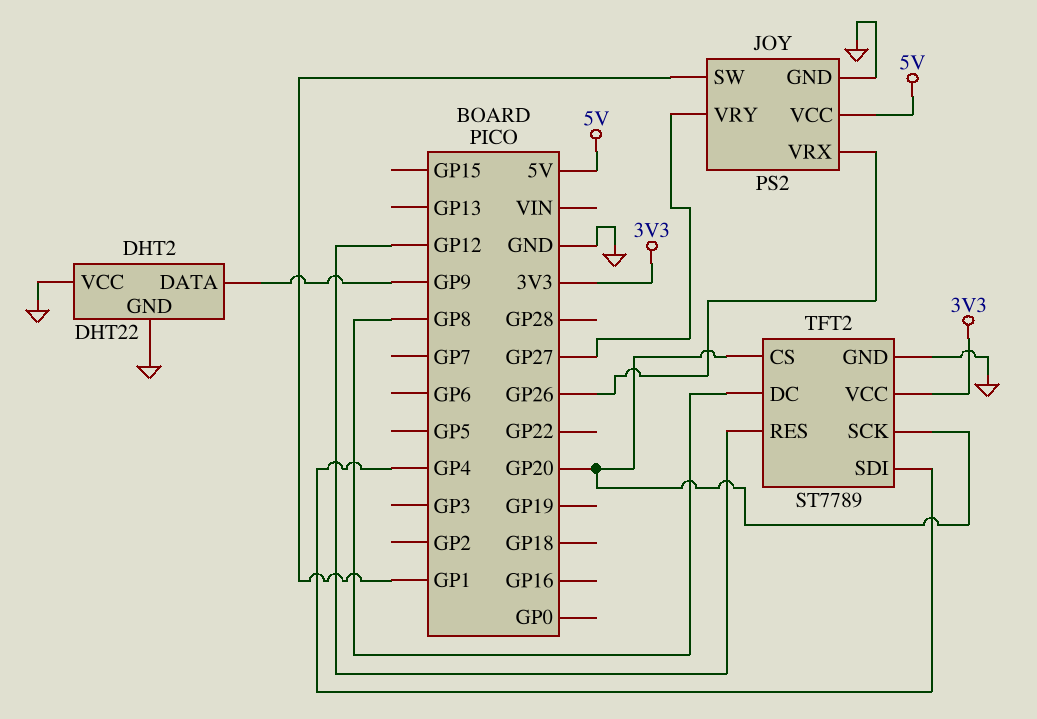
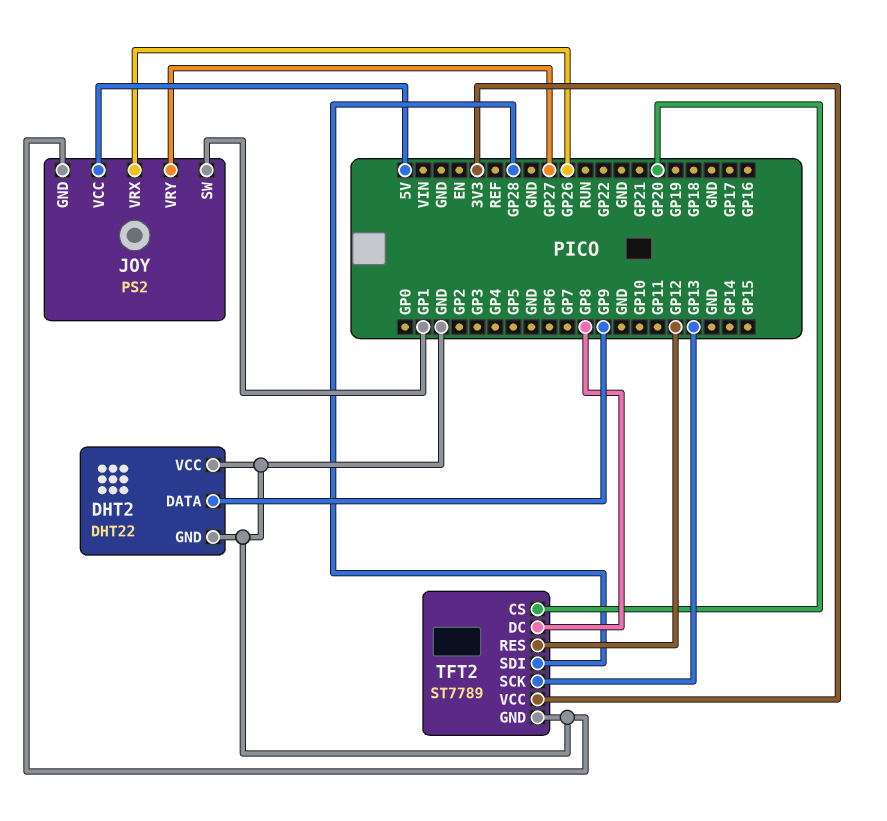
TFT2 pin SCK: GP20 -> GP13
TFT2 pin SDI: GP4 -> GP28

